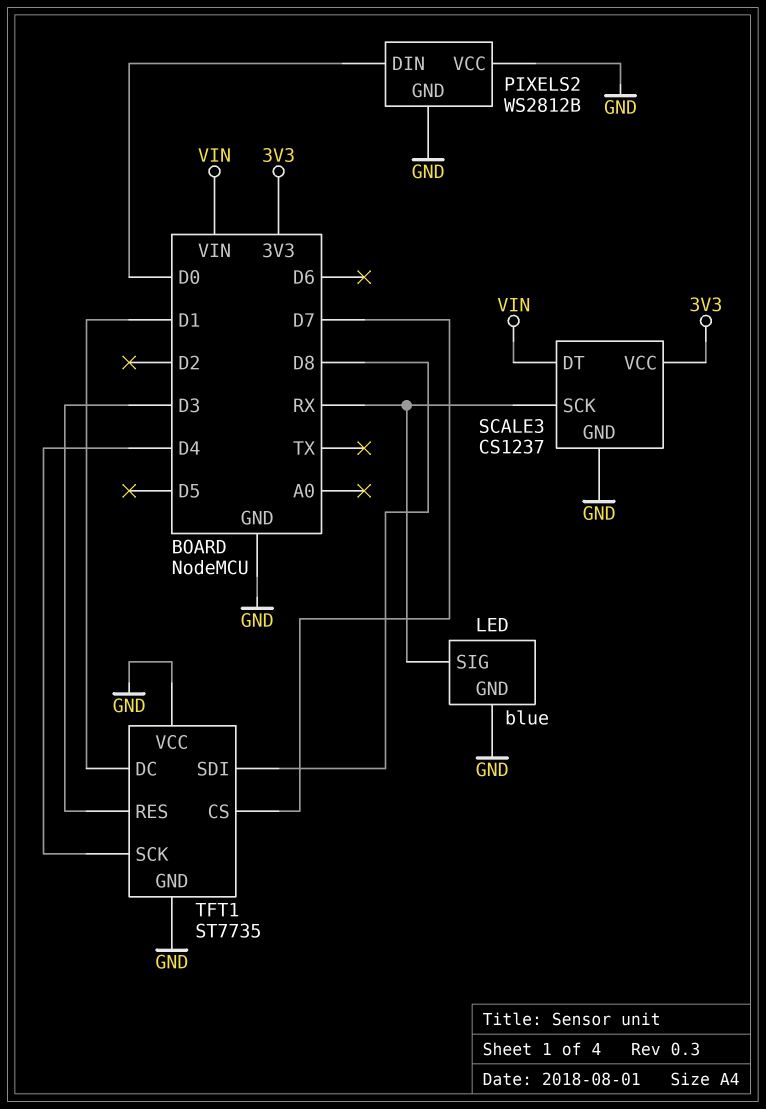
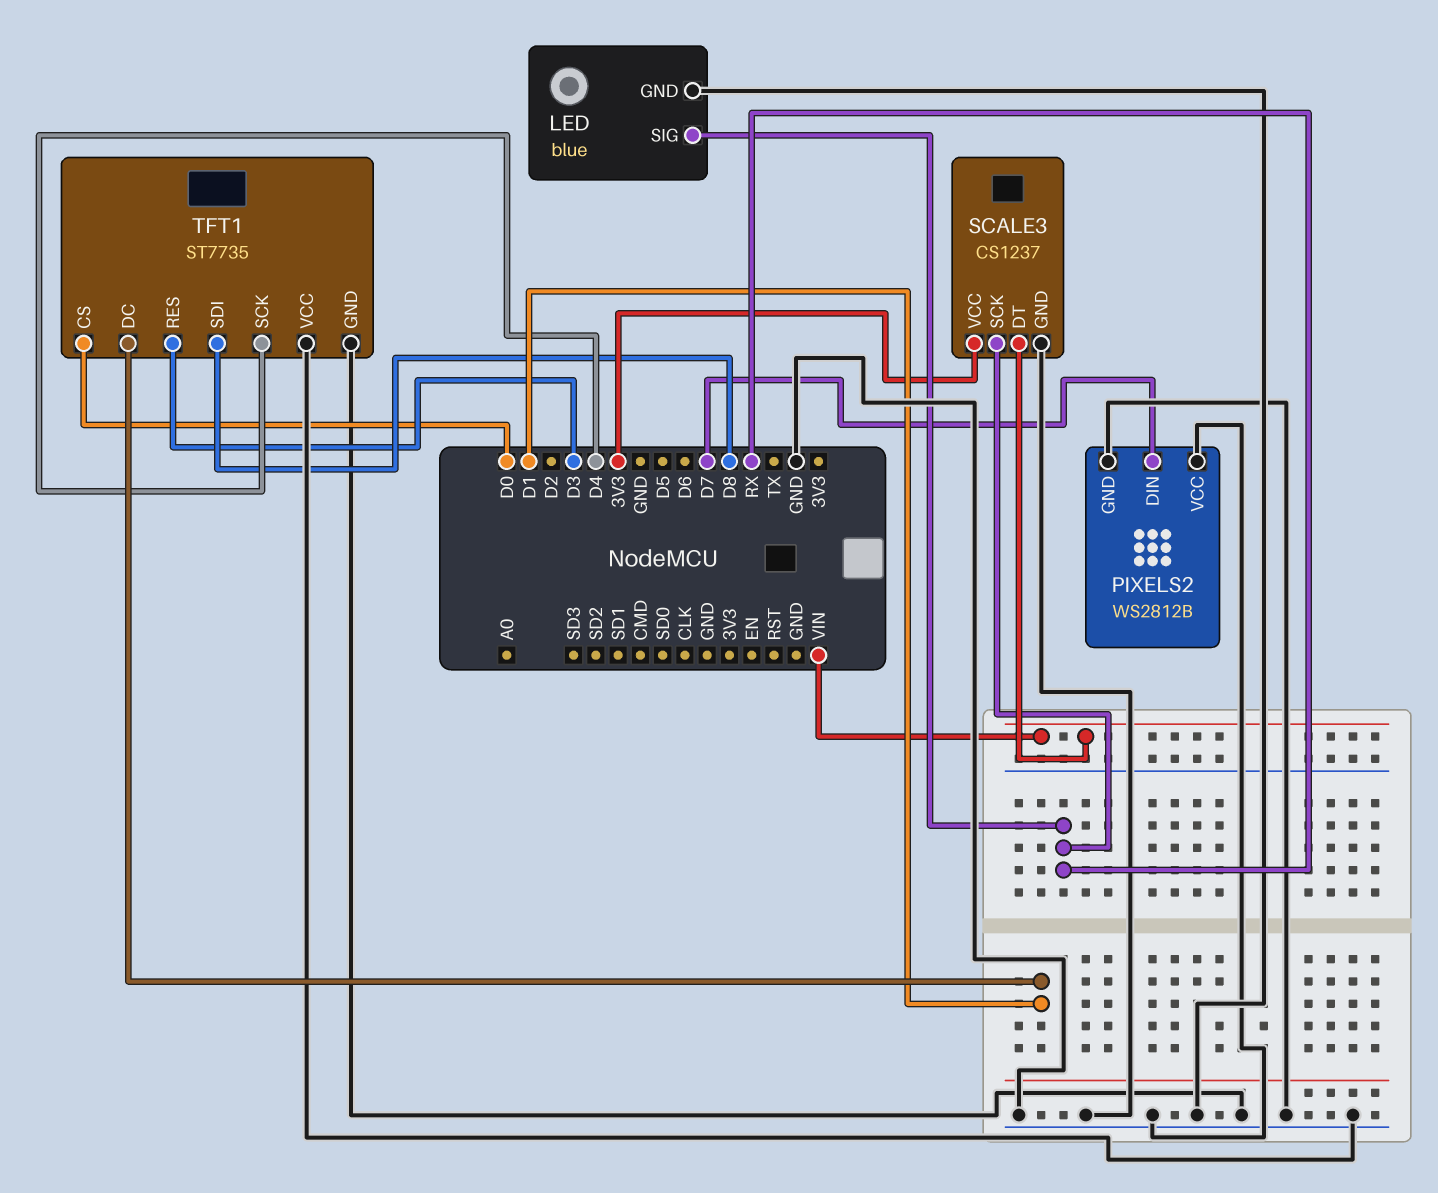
PIXELS2 pin DIN: D0 -> D7
TFT1 pin CS: D7 -> D0

